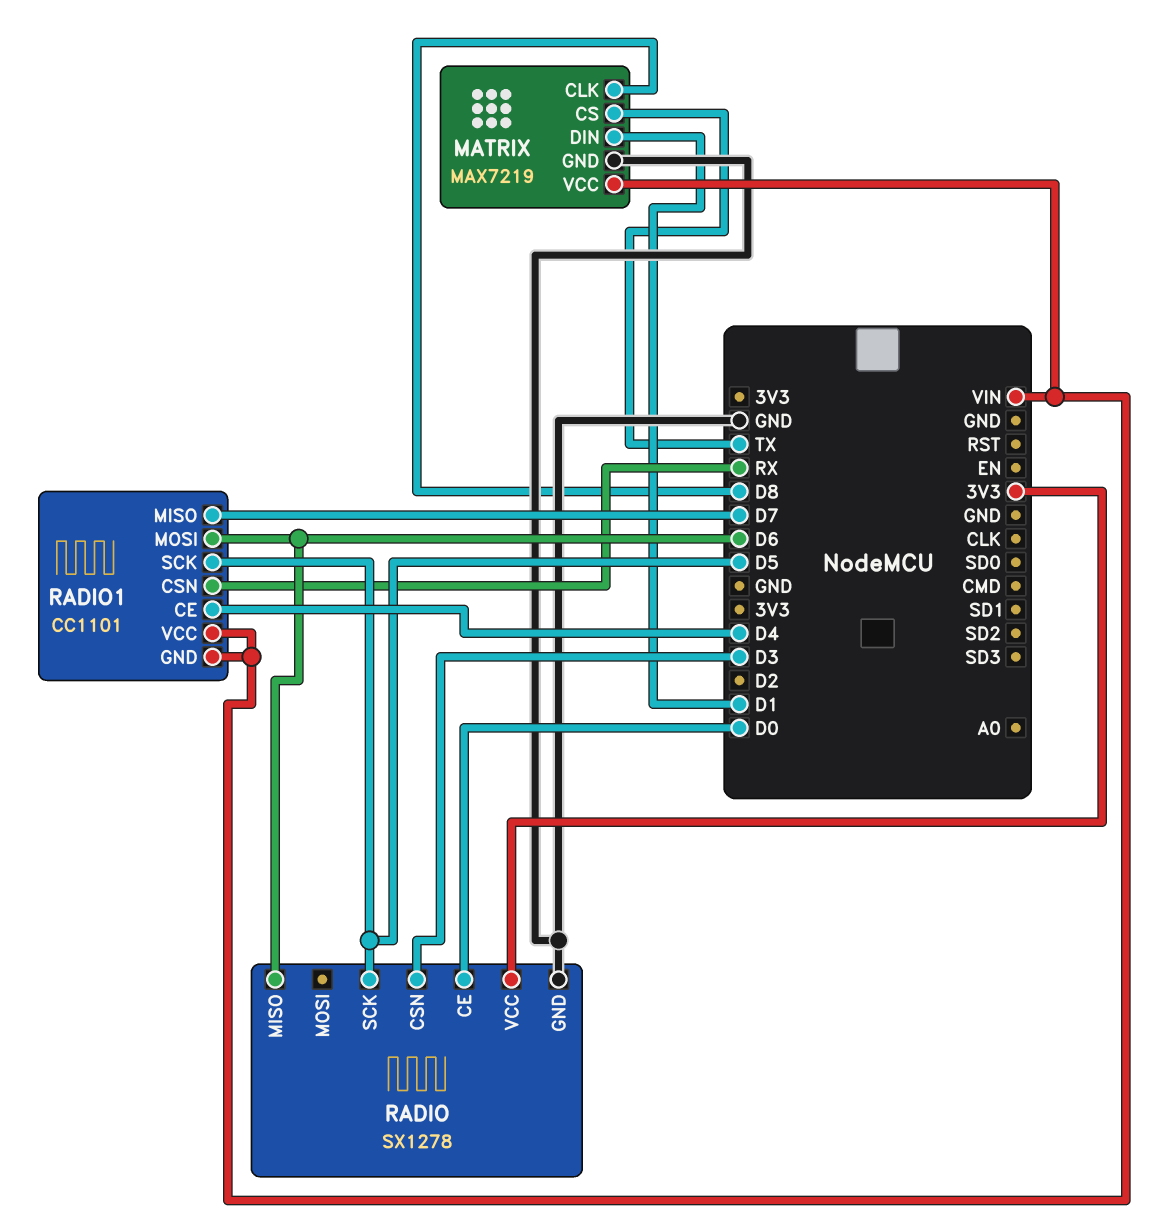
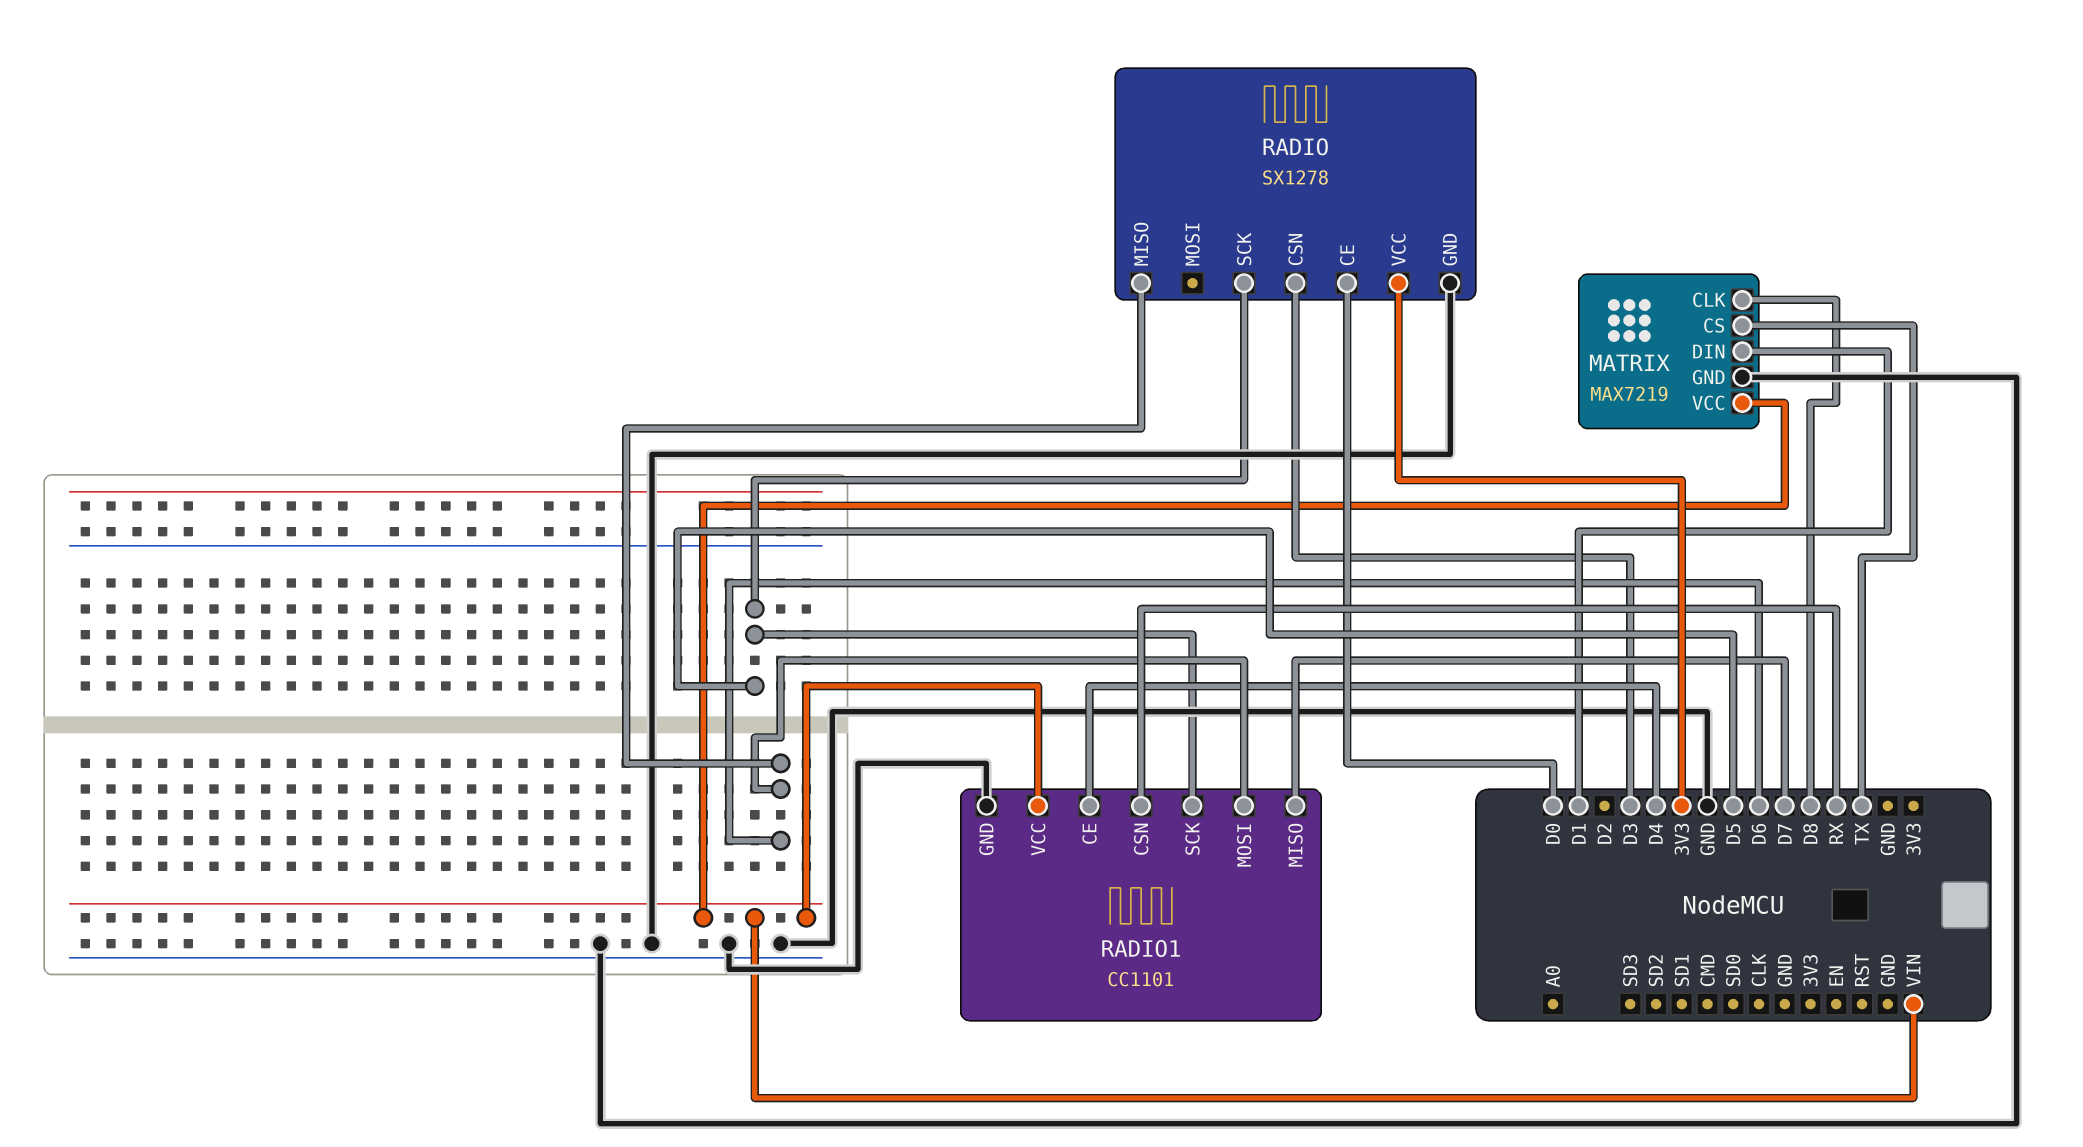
RADIO1 pin GND: VIN -> GND

